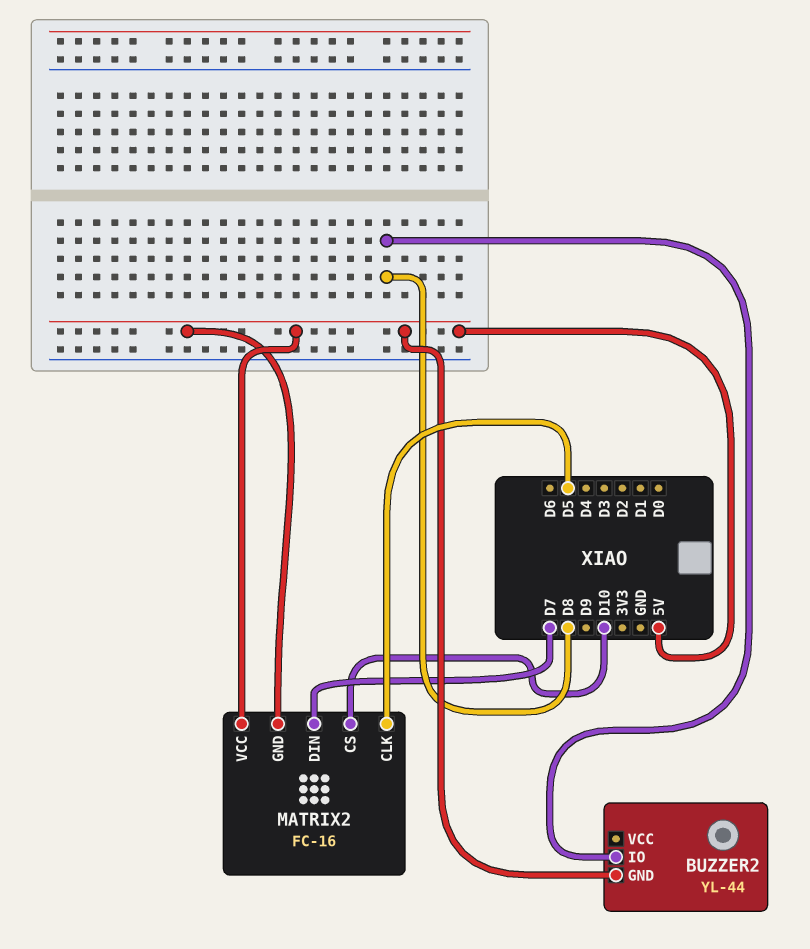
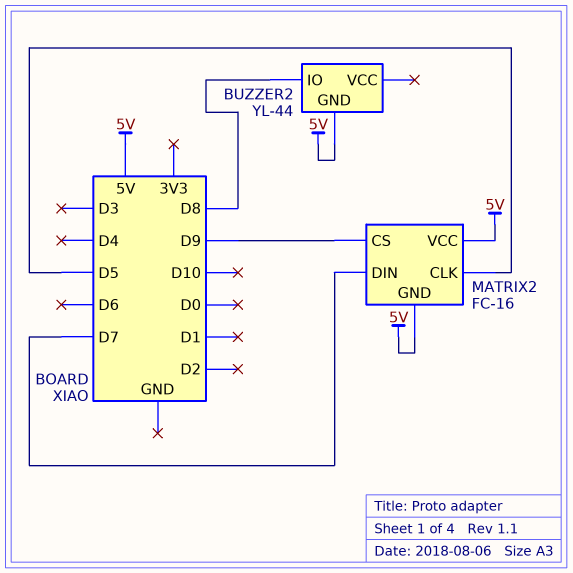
MATRIX2 pin CS: D10 -> D9

